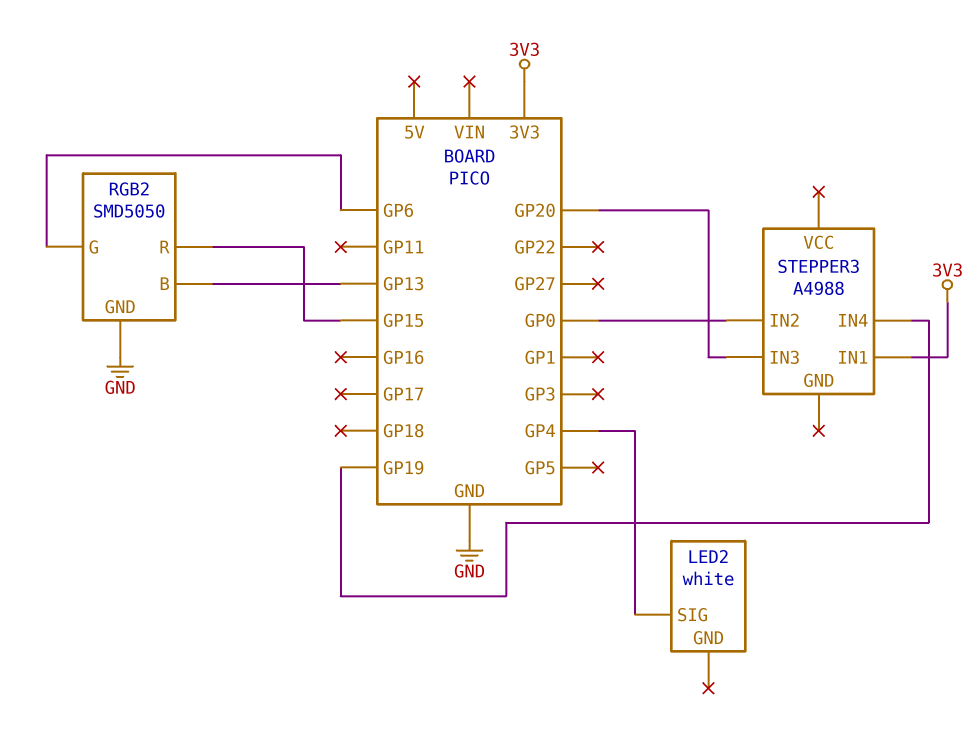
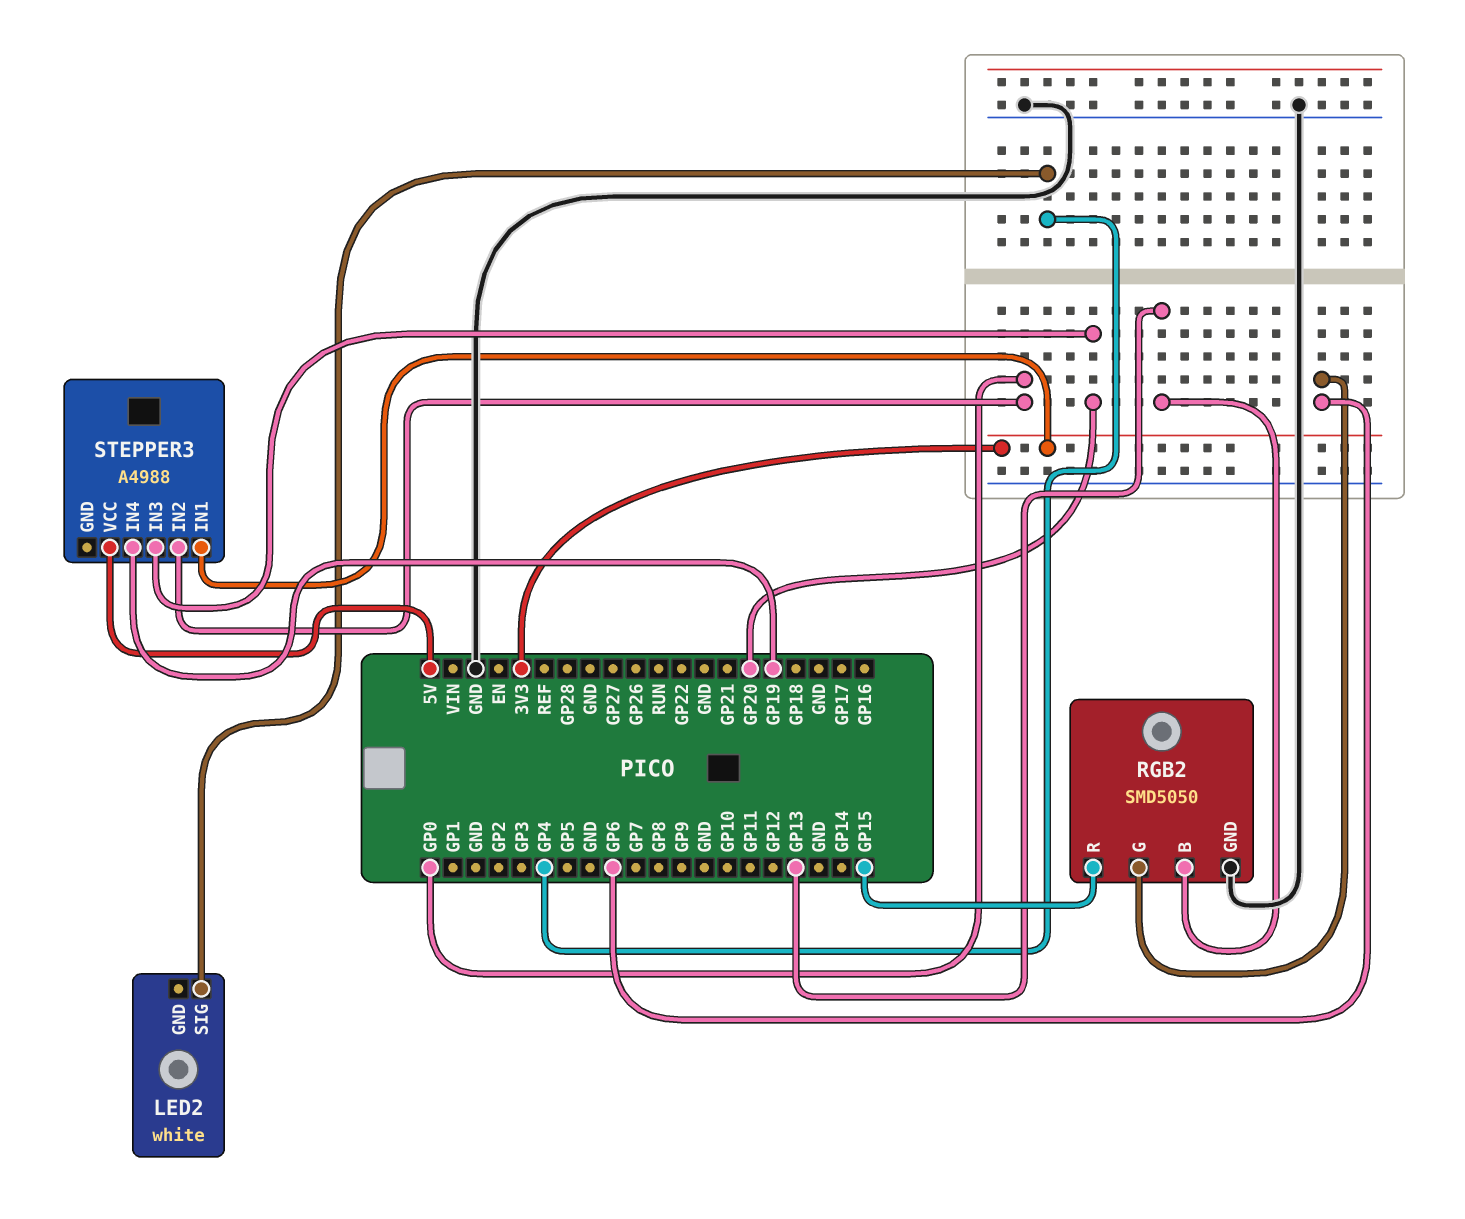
STEPPER3 pin VCC: none -> 5V

